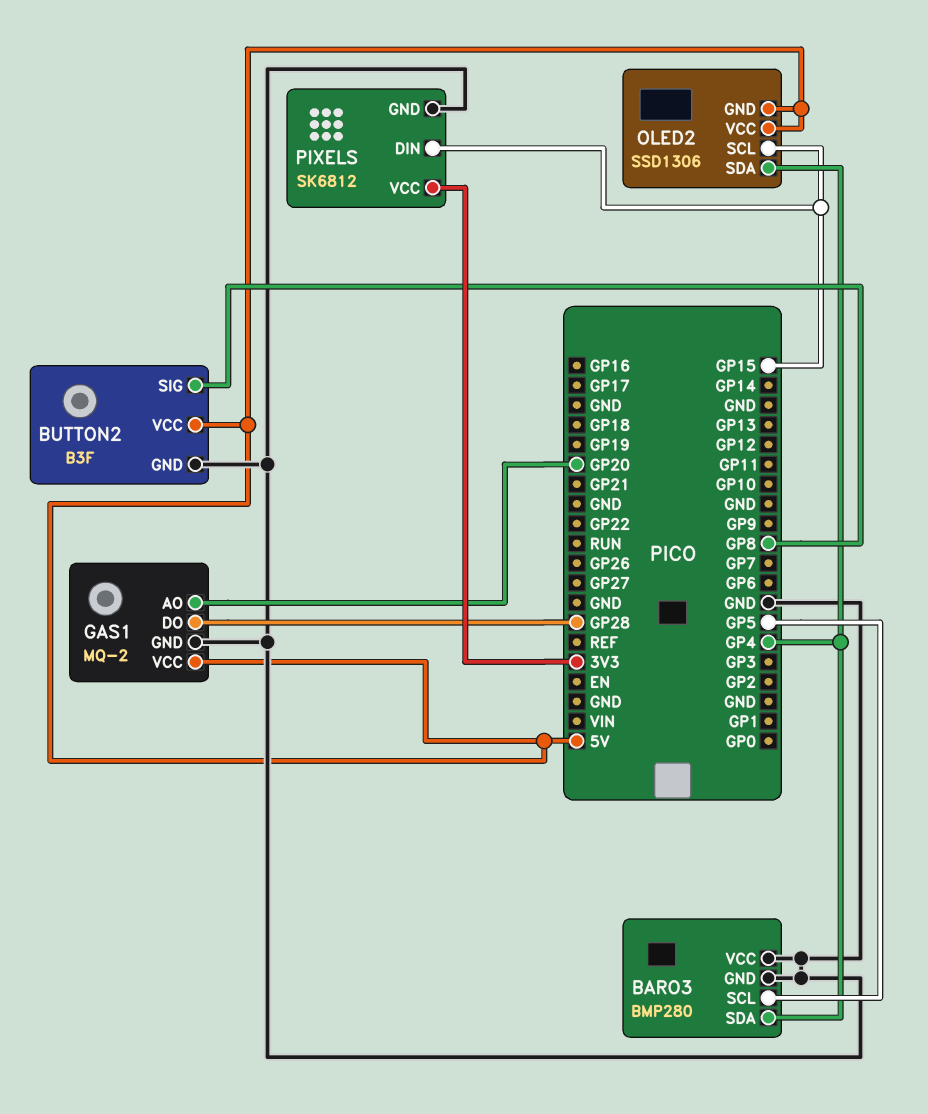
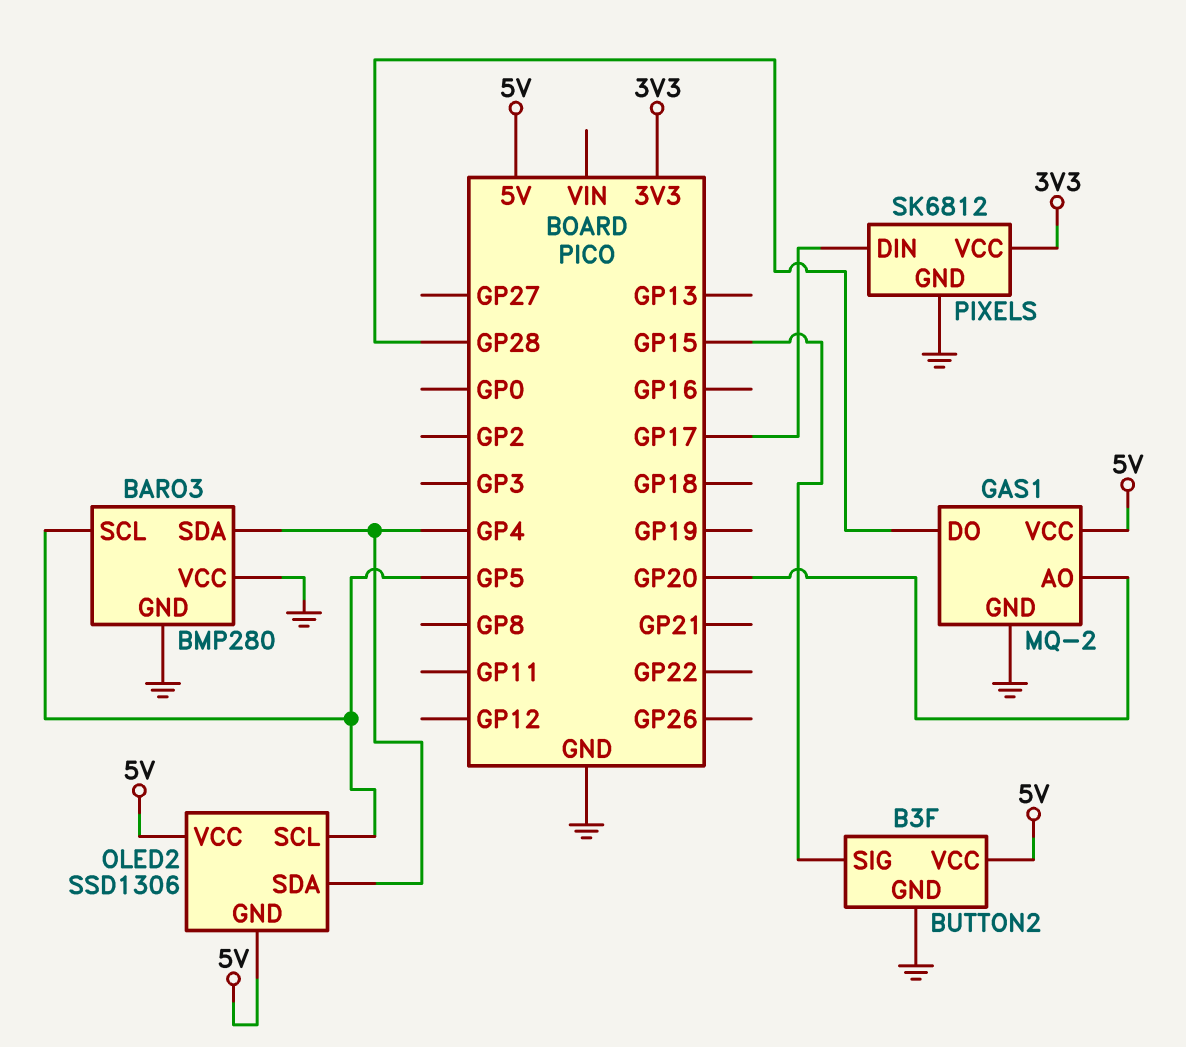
BUTTON2 pin SIG: GP8 -> GP15
OLED2 pin SCL: GP15 -> GP5
PIXELS pin DIN: GP15 -> GP17

